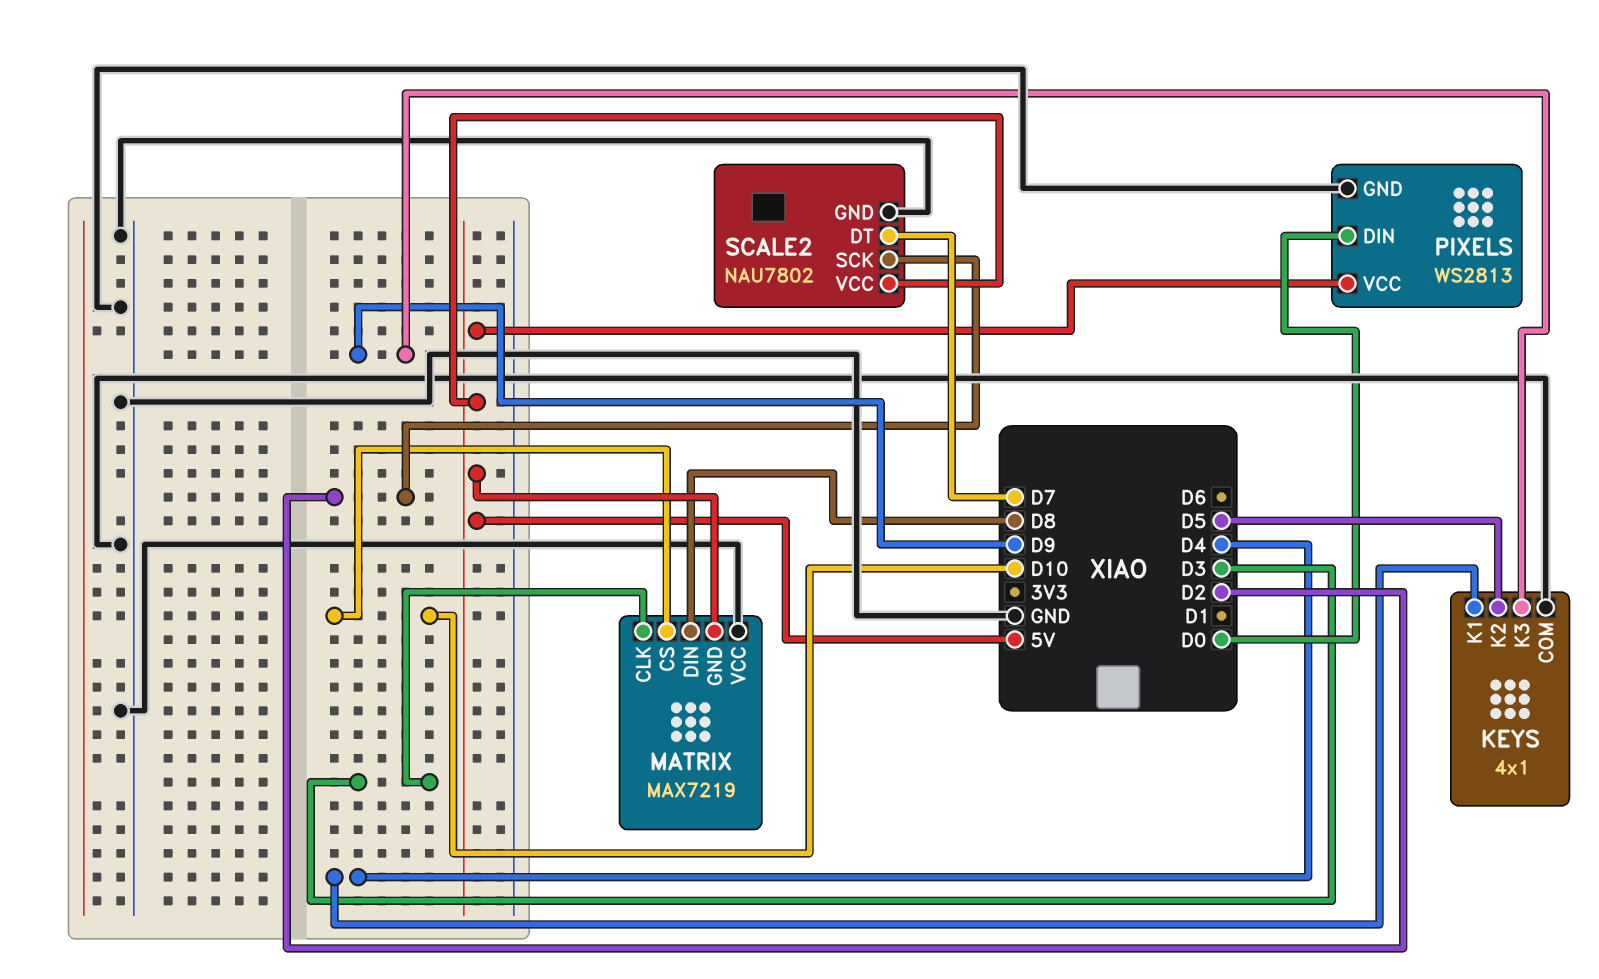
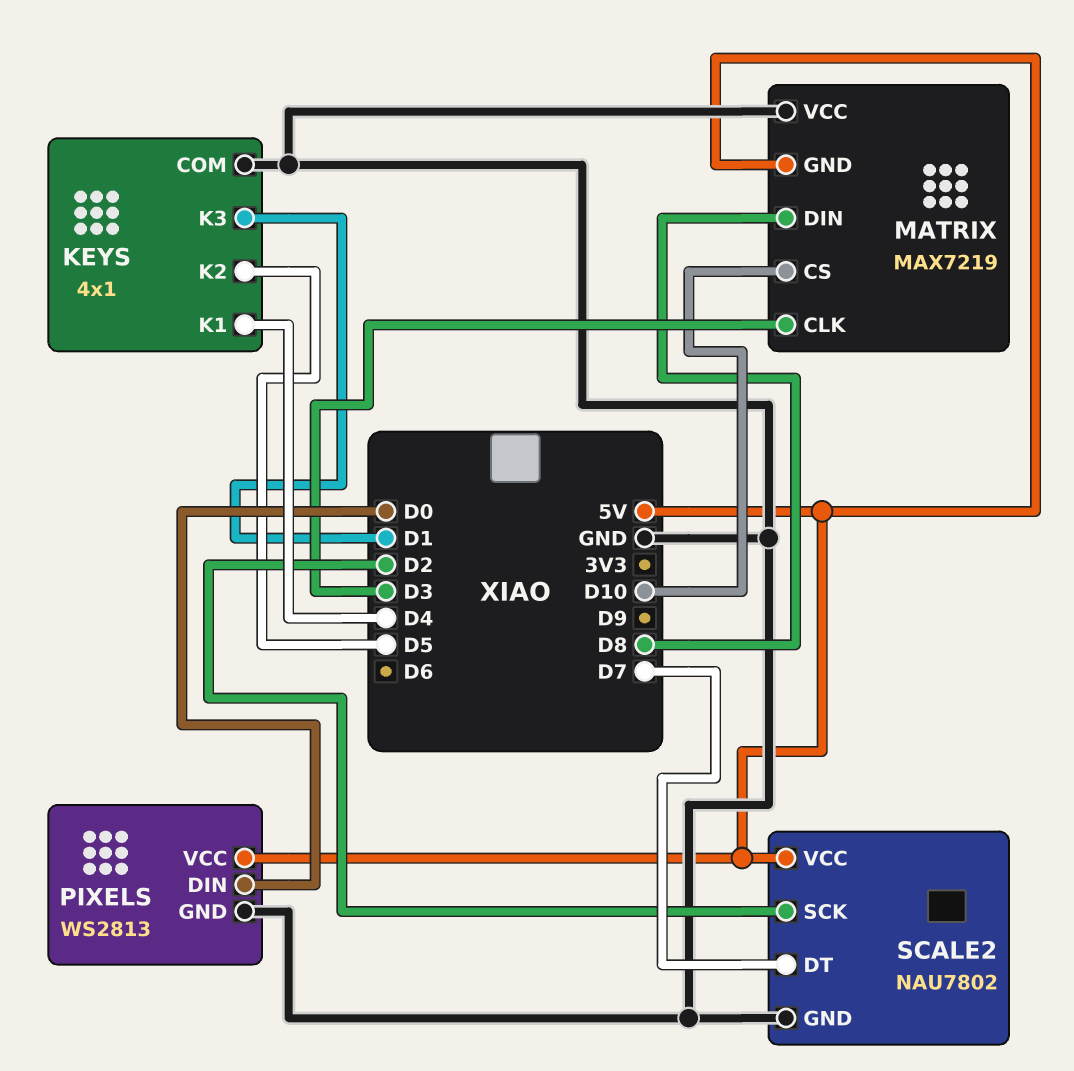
KEYS pin K3: D9 -> D1

